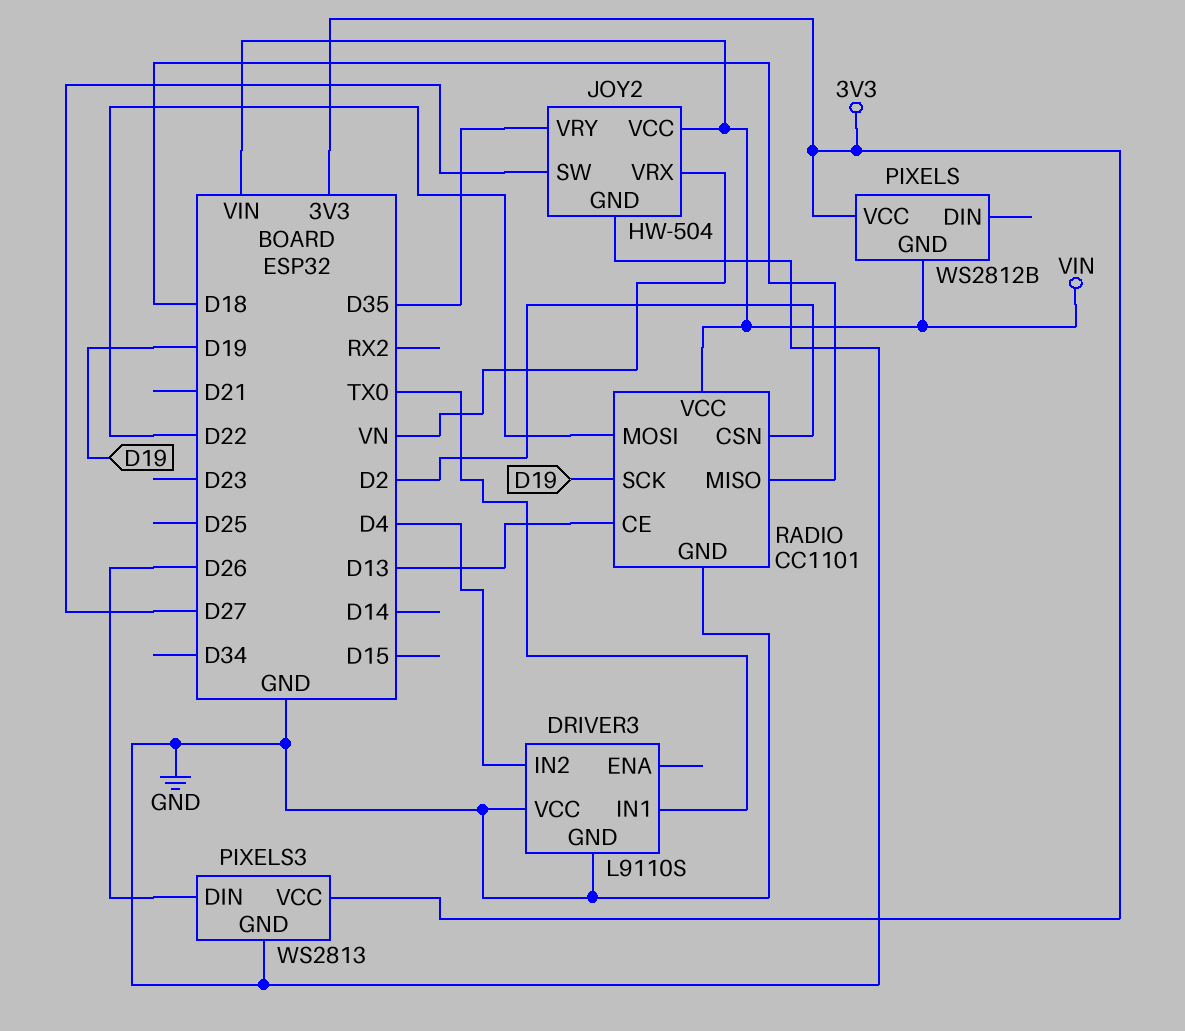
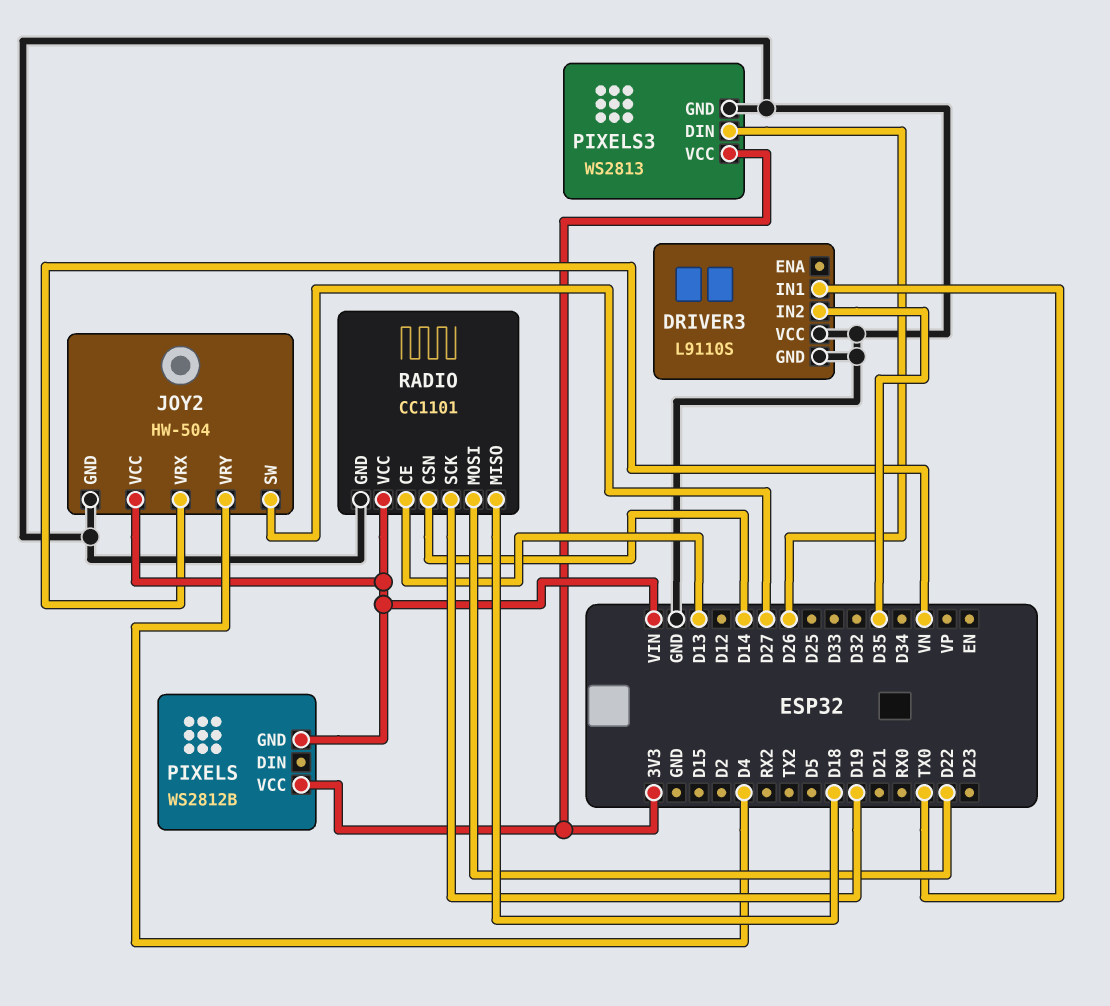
DRIVER3 pin IN2: D4 -> D35
JOY2 pin VRY: D35 -> D4
RADIO pin CSN: D2 -> D14

